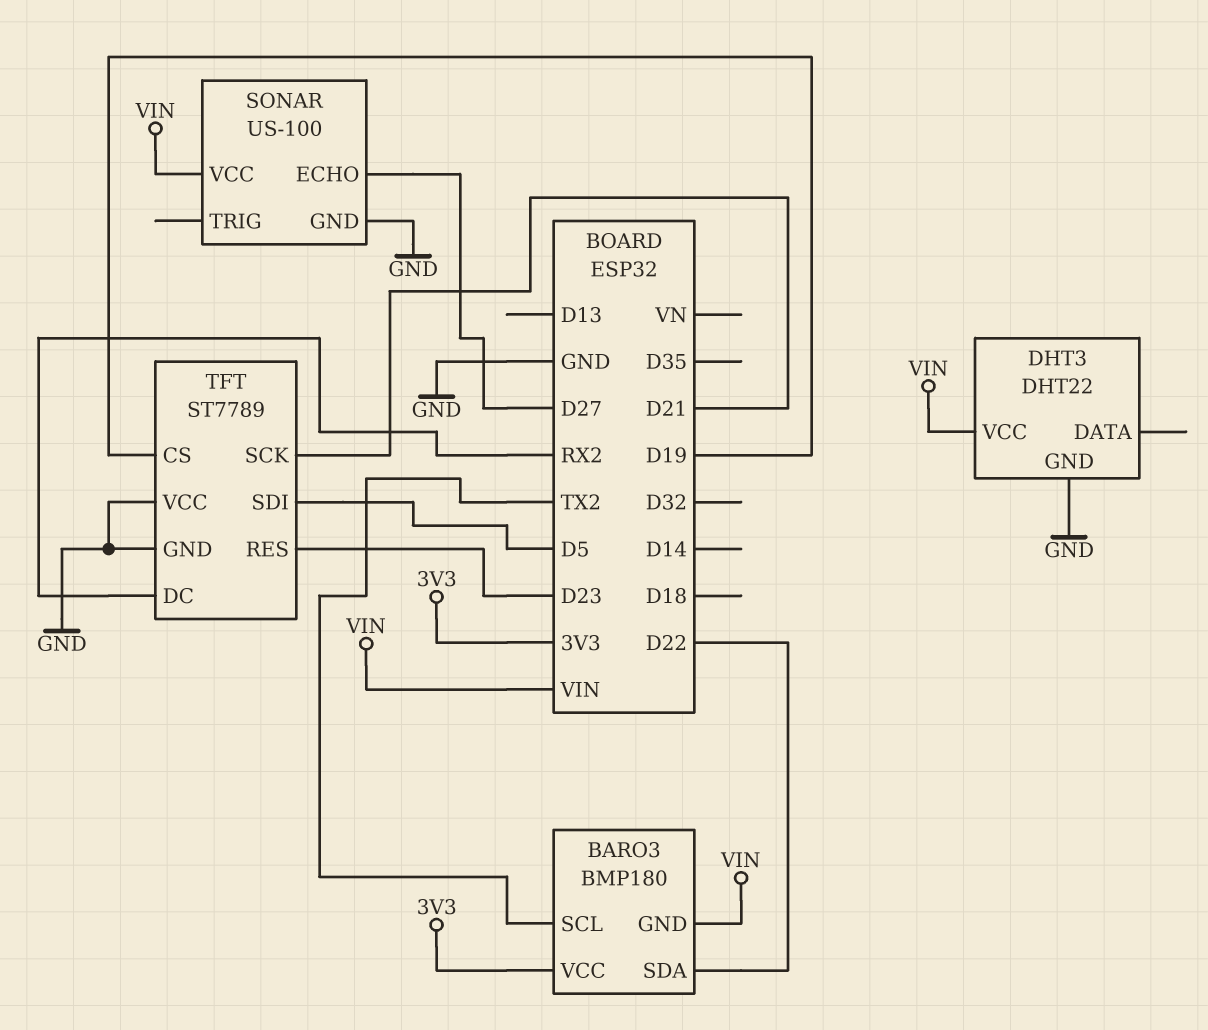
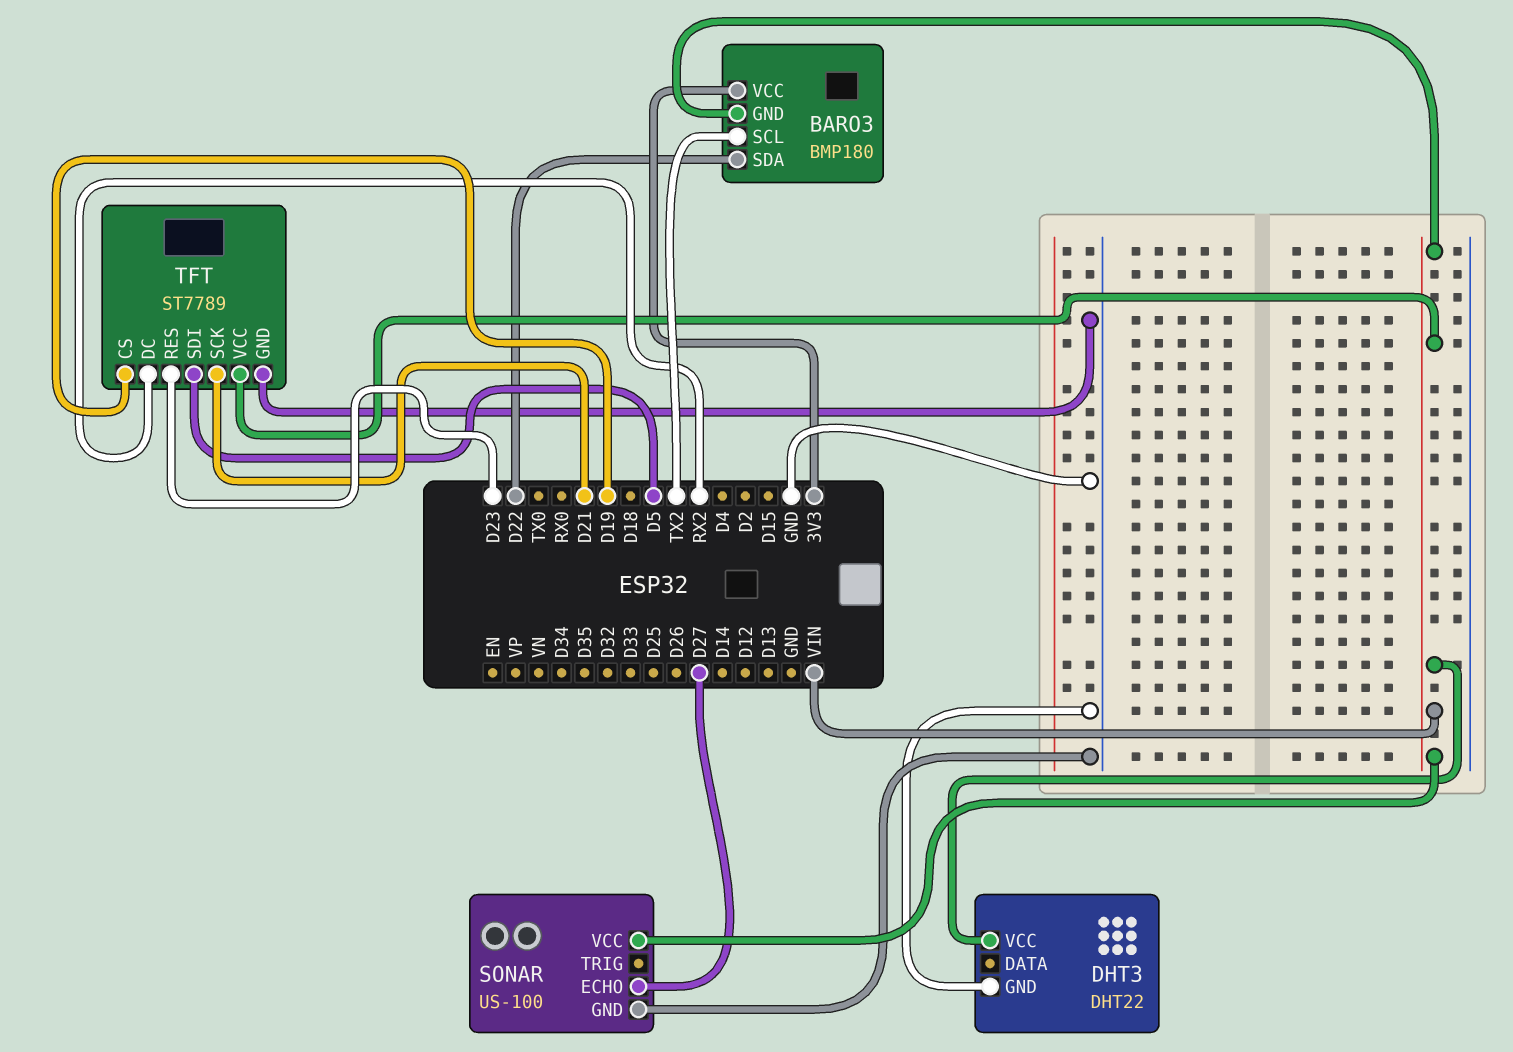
TFT pin VCC: GND -> VIN

